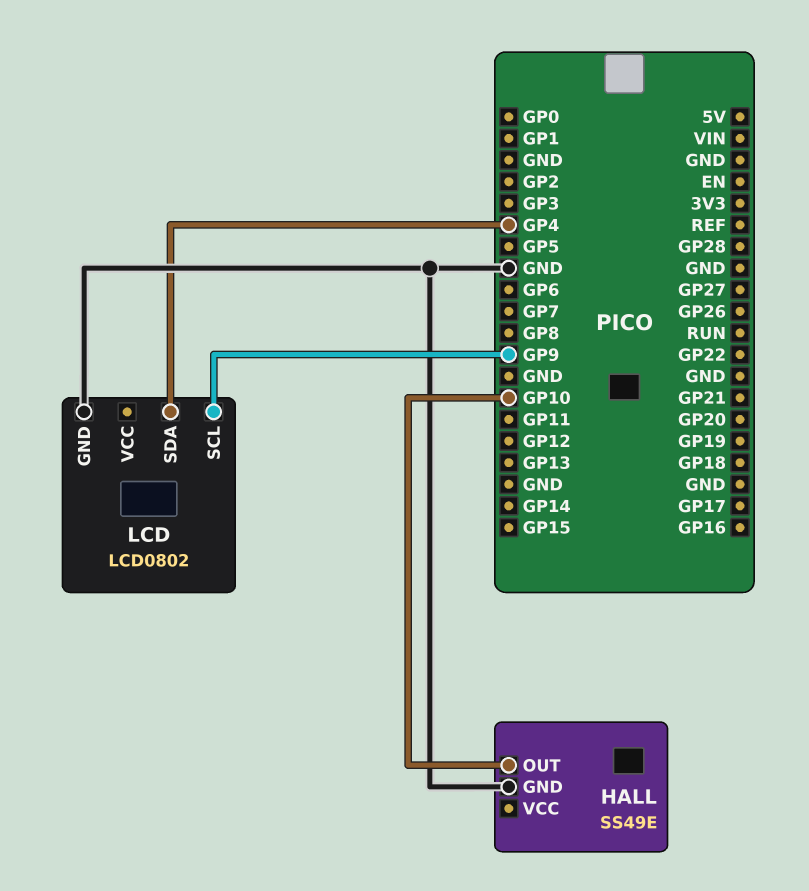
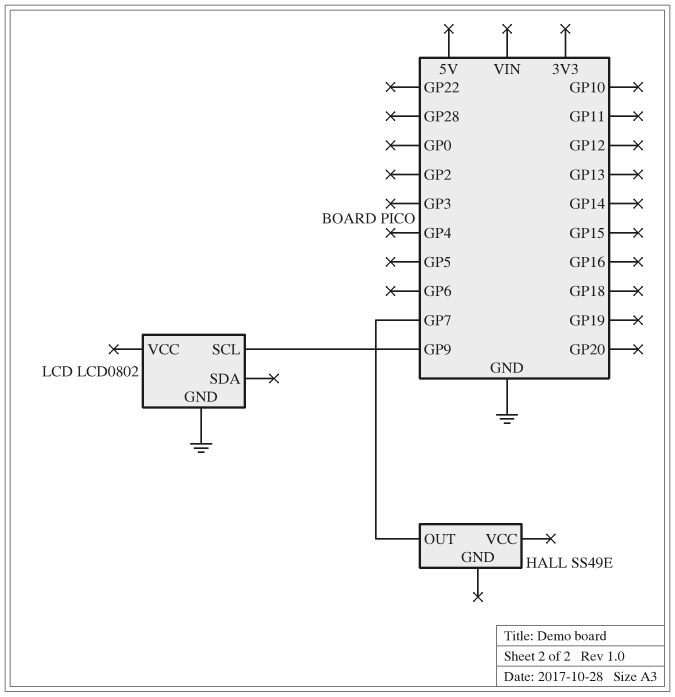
HALL pin GND: GND -> none
HALL pin OUT: GP10 -> GP7
LCD pin SDA: GP4 -> none

